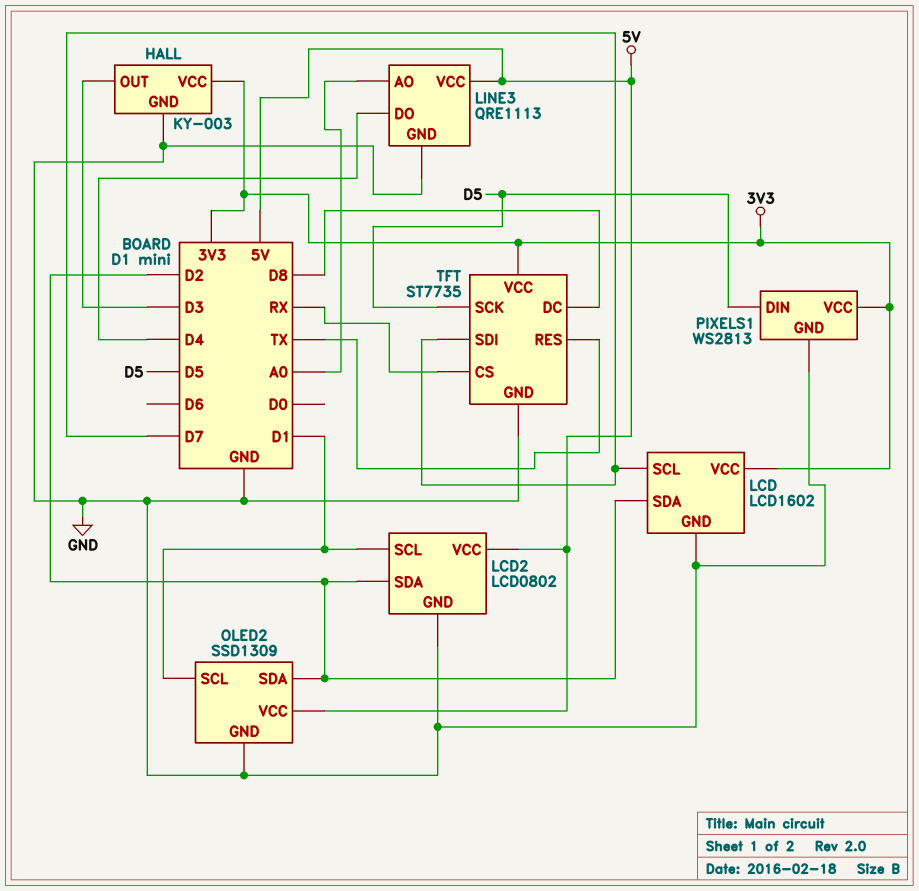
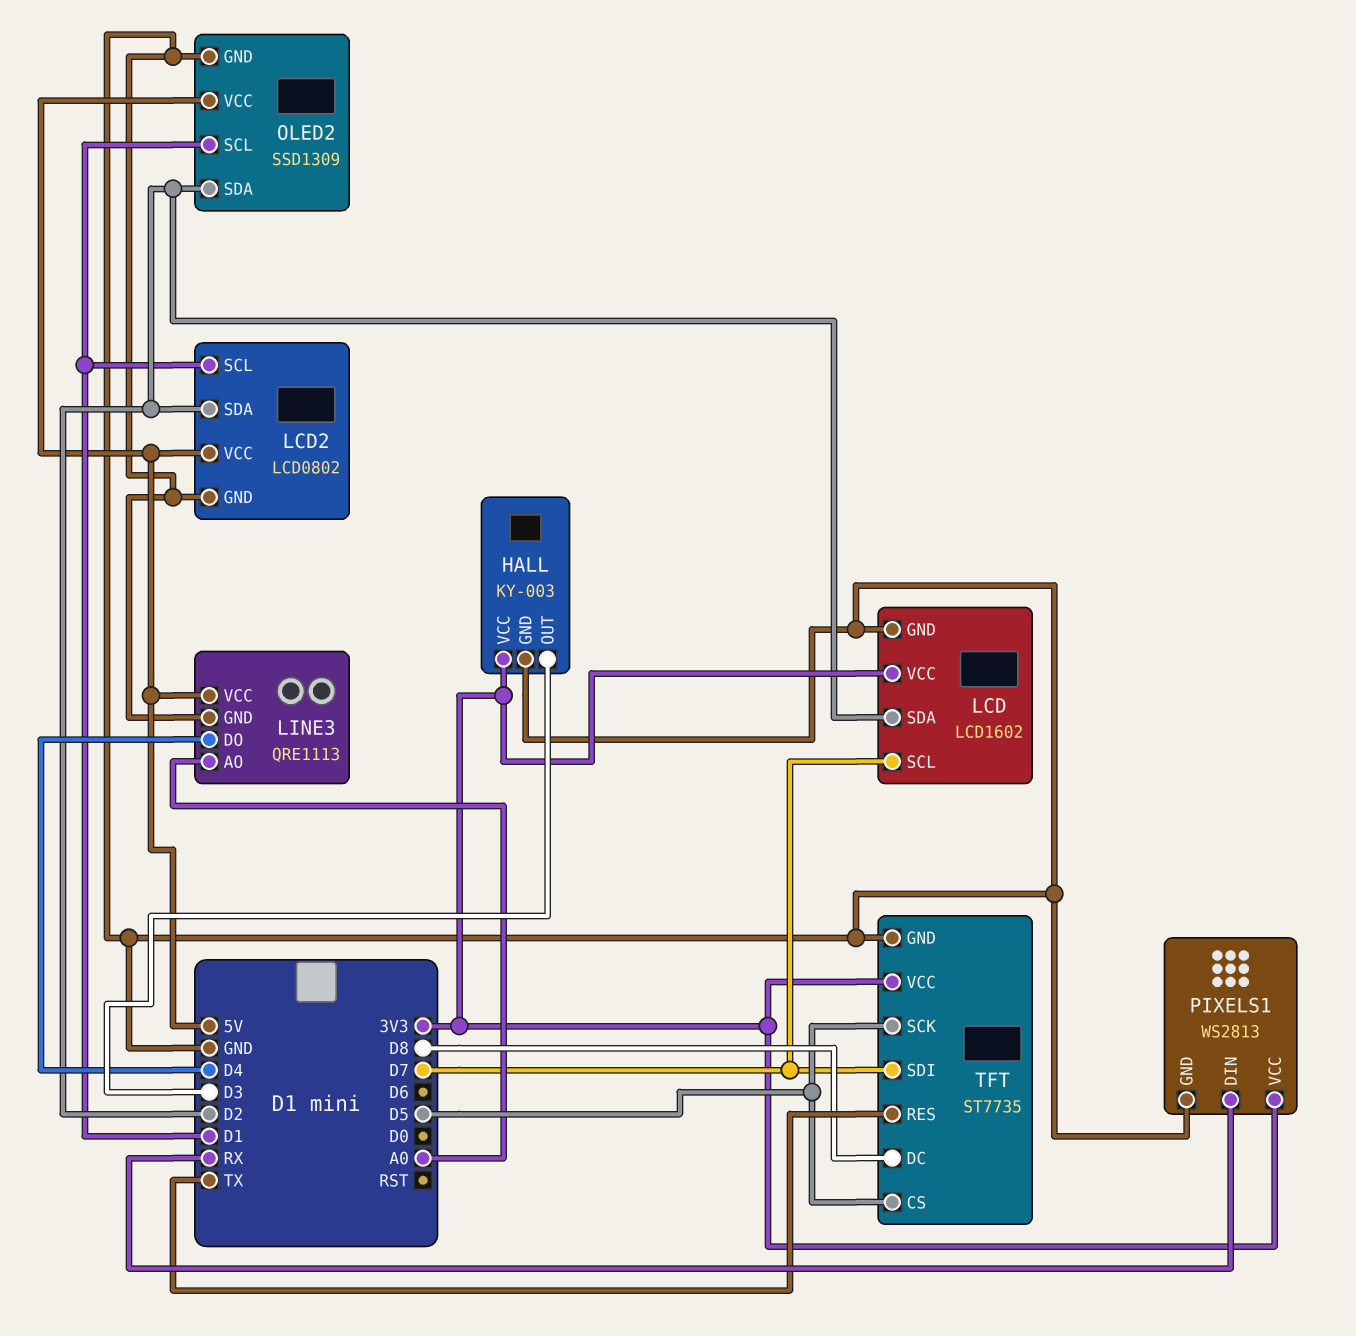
PIXELS1 pin DIN: D5 -> RX
TFT pin CS: RX -> D5

